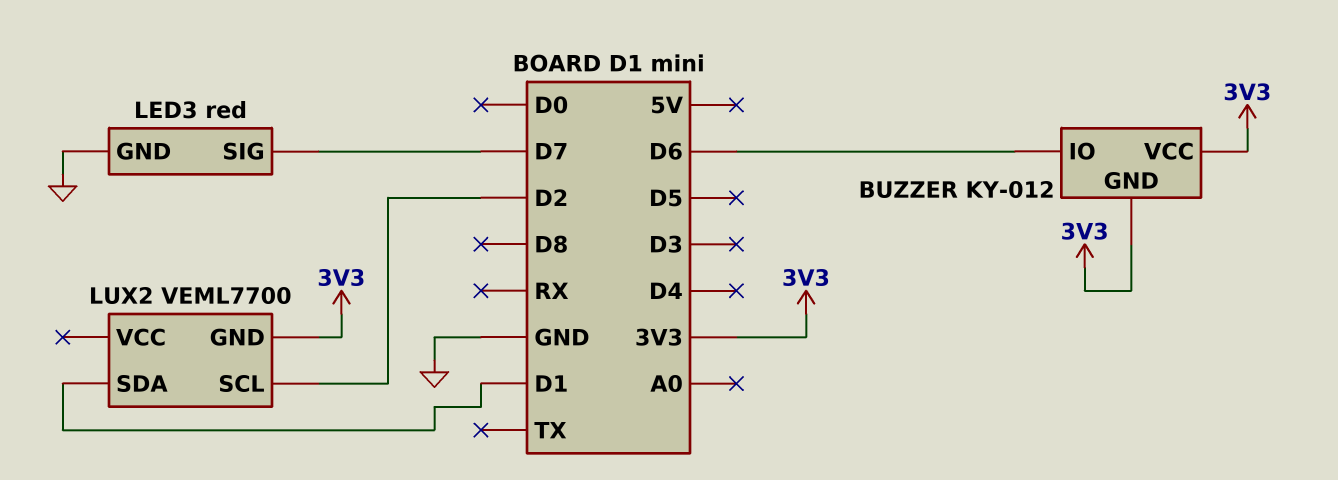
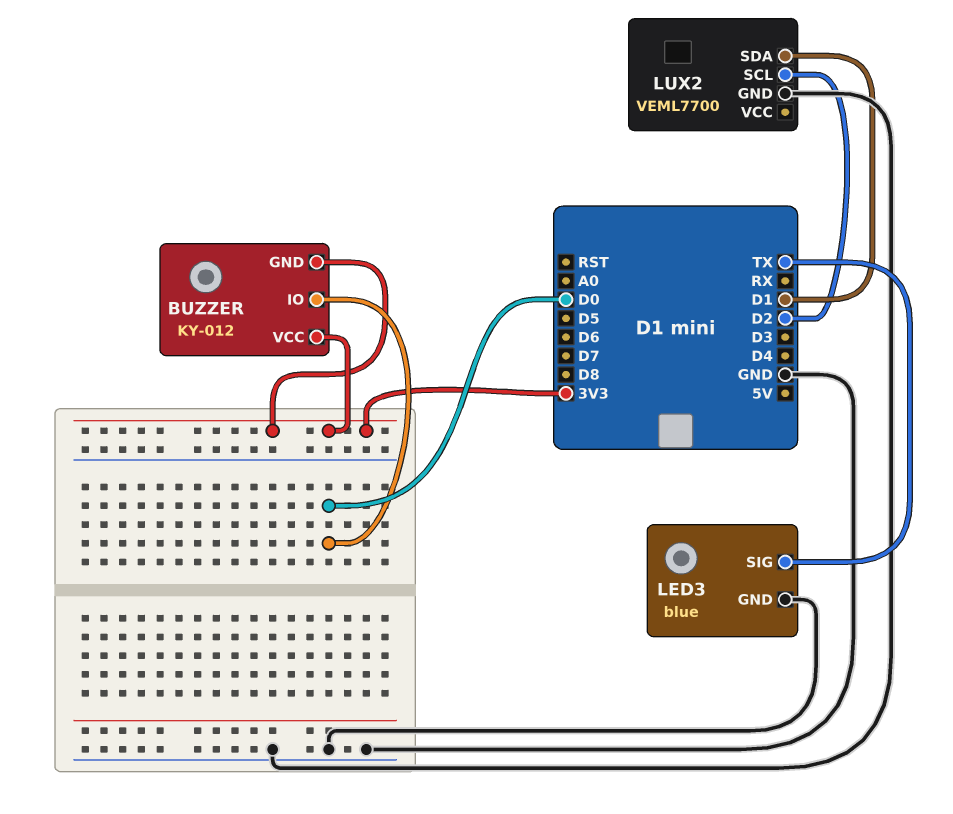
BUZZER pin IO: D6 -> D0
LED3: red -> blue
LED3 pin SIG: D7 -> TX
LUX2 pin GND: 3V3 -> GND

